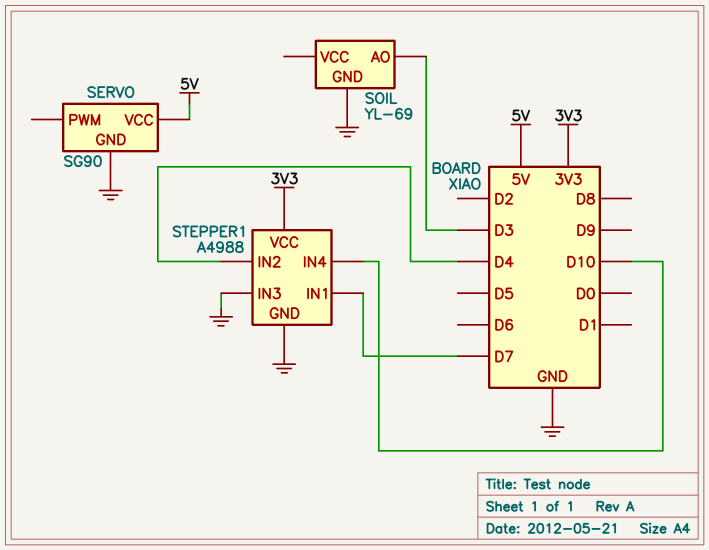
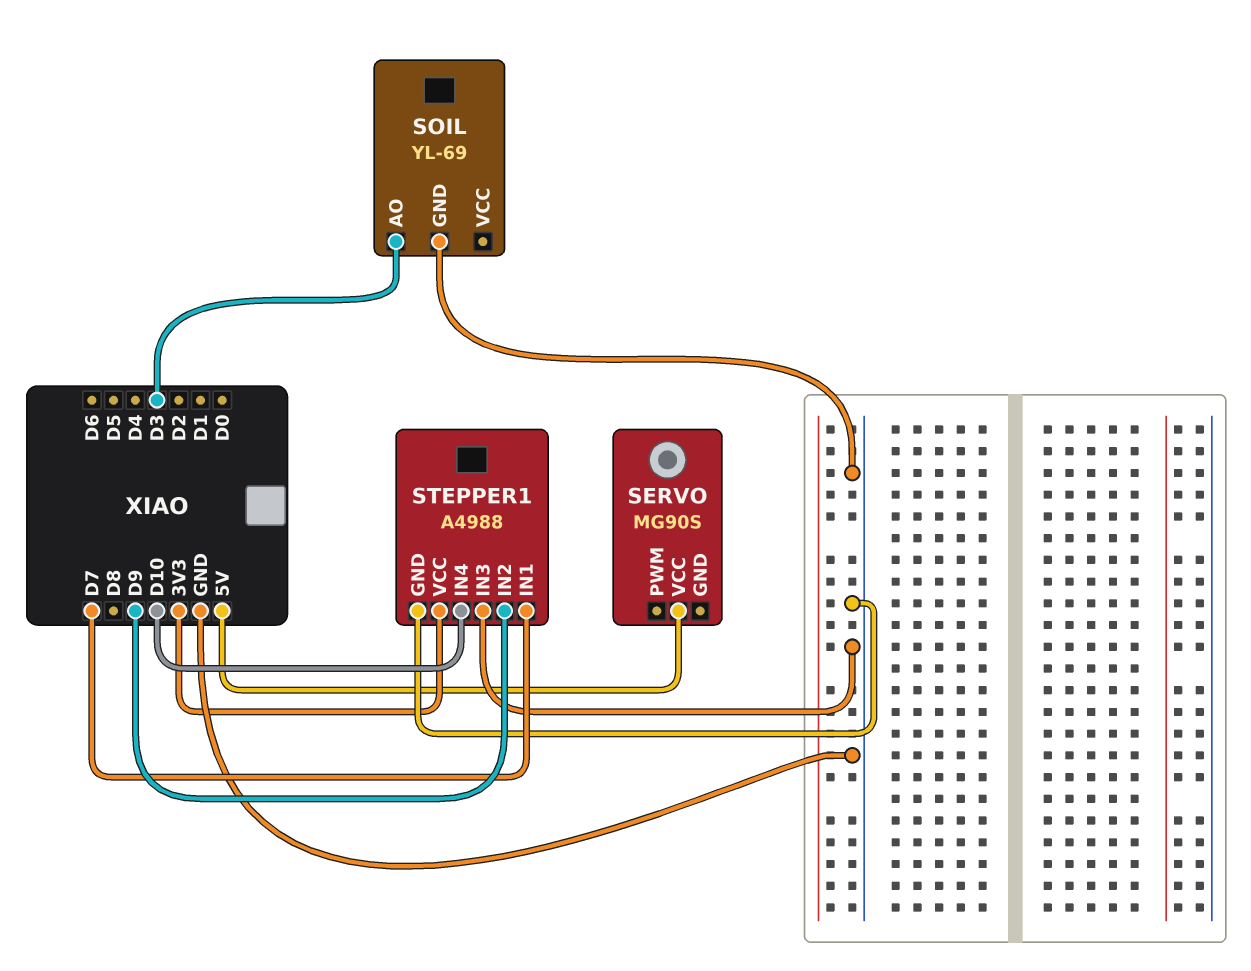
SERVO: SG90 -> MG90S
SERVO pin GND: GND -> none
STEPPER1 pin IN2: D4 -> D9

